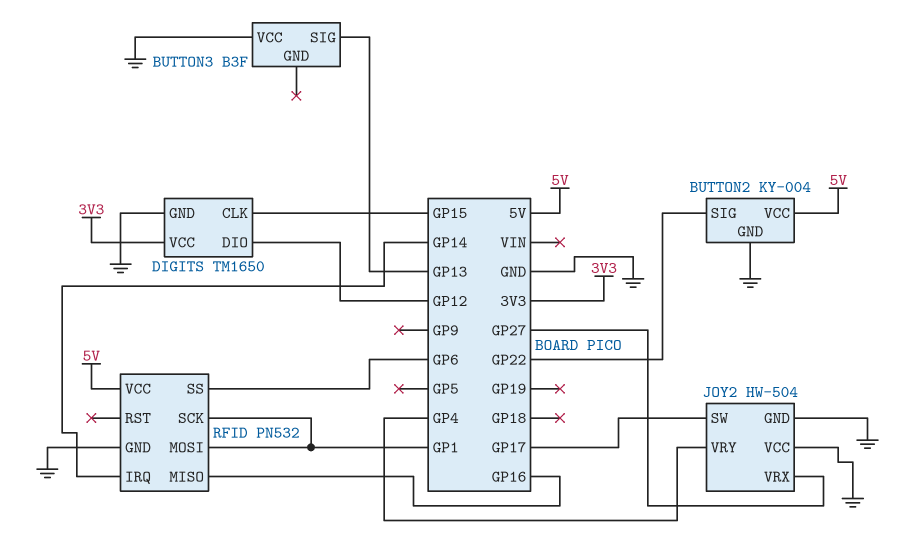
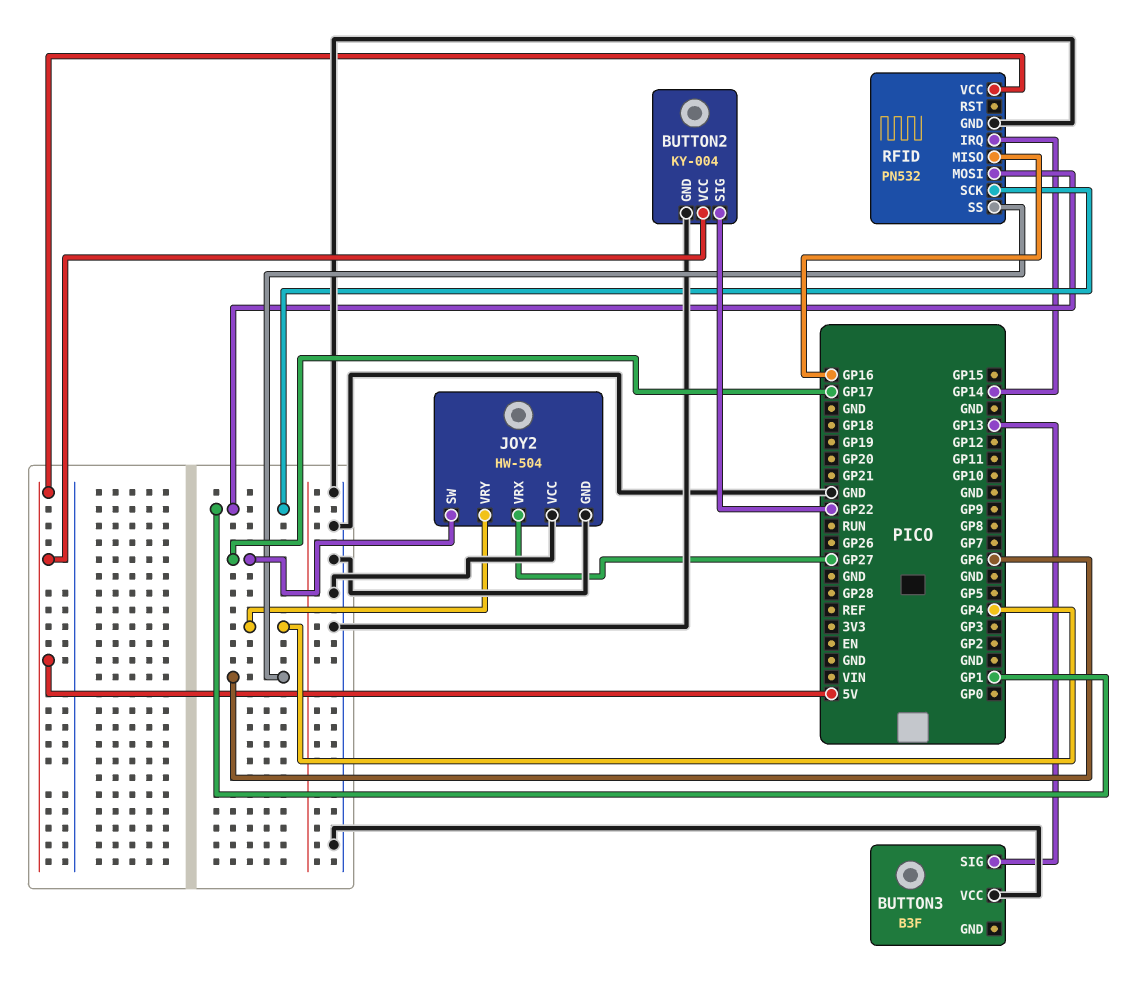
DIGITS: TM1650 -> none
DIGITS pin CLK: GP15 -> none
DIGITS pin DIO: GP12 -> none
DIGITS pin GND: GND -> none
DIGITS pin VCC: 3V3 -> none

